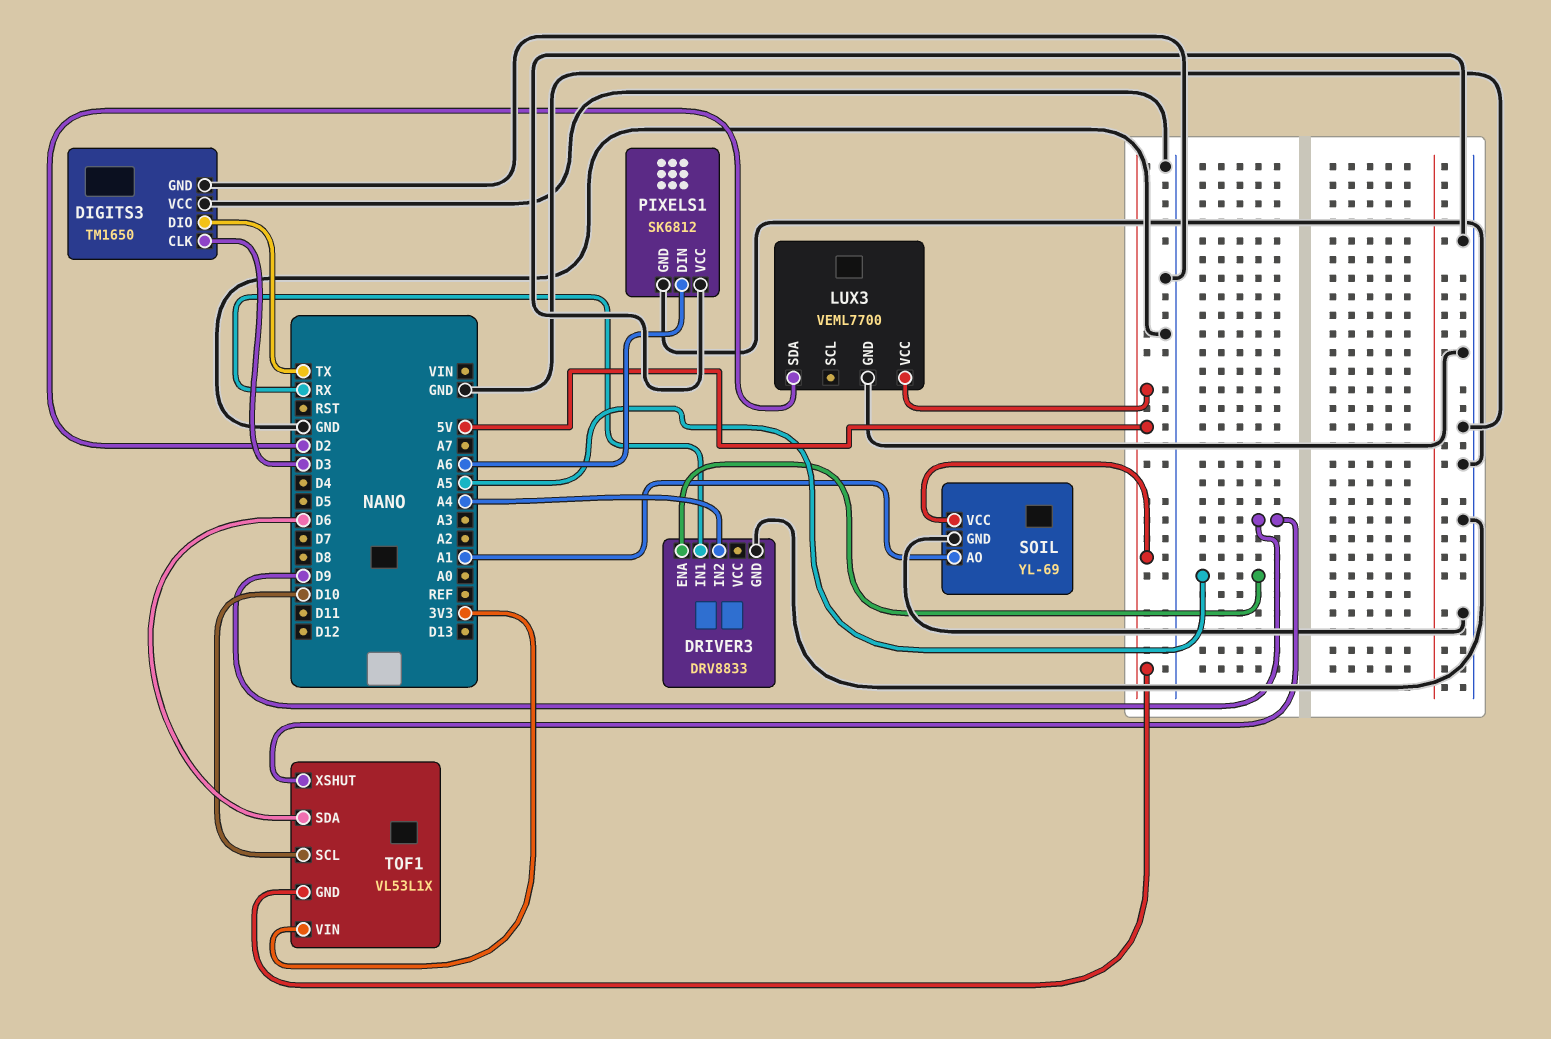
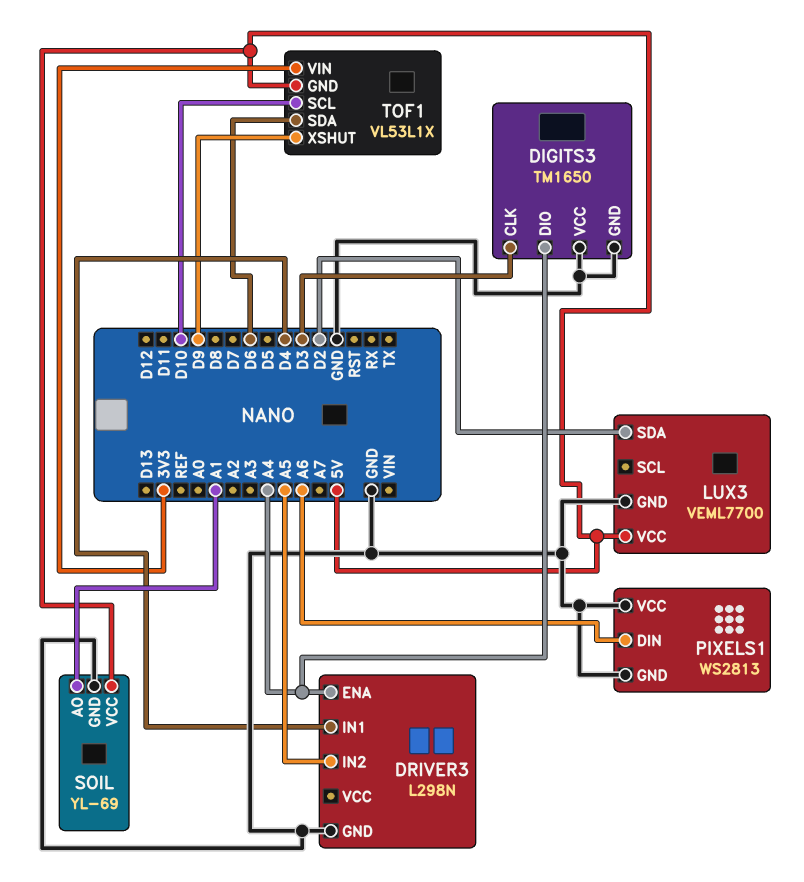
DIGITS3 pin DIO: TX -> A4
DRIVER3: DRV8833 -> L298N
DRIVER3 pin ENA: A5 -> A4
DRIVER3 pin IN1: RX -> D4
DRIVER3 pin IN2: A4 -> A5
PIXELS1: SK6812 -> WS2813

